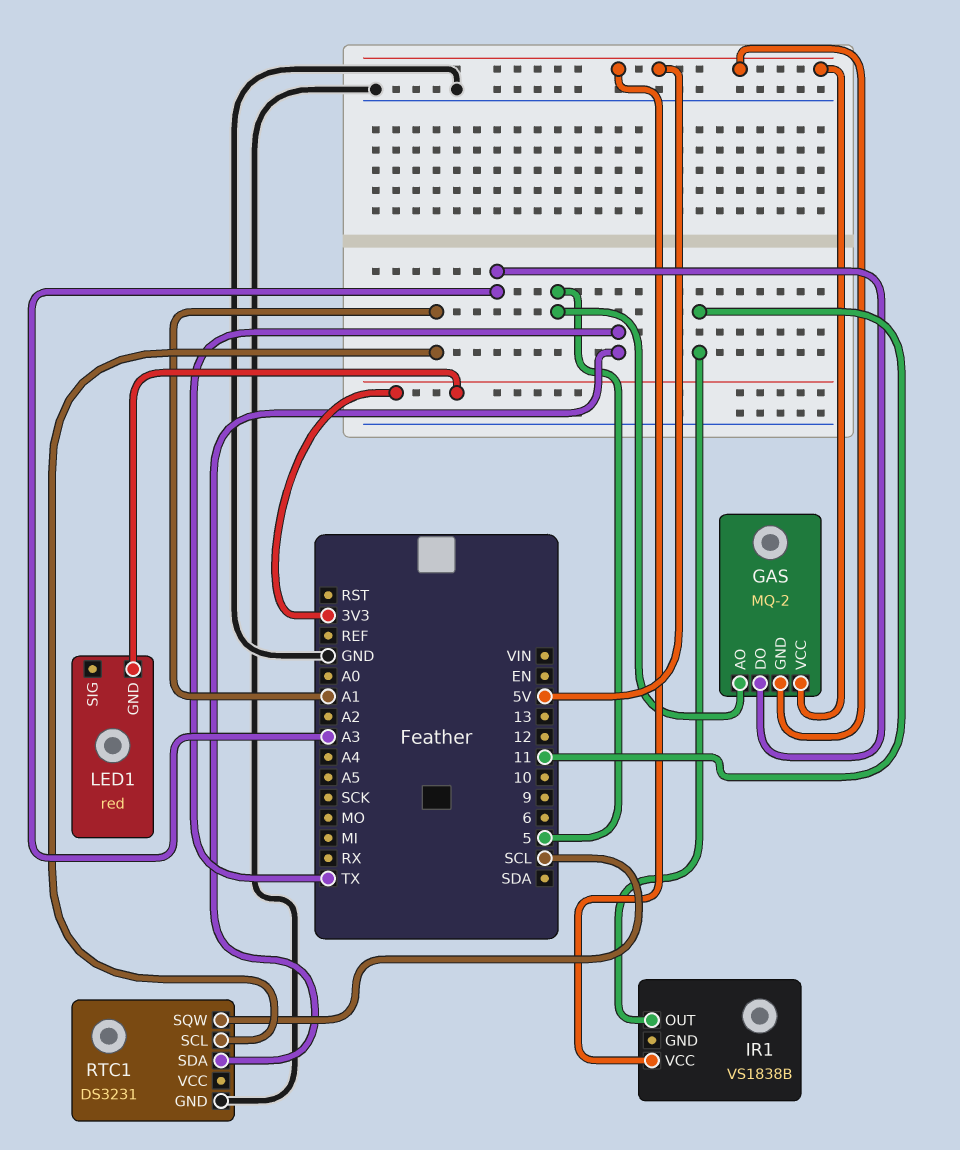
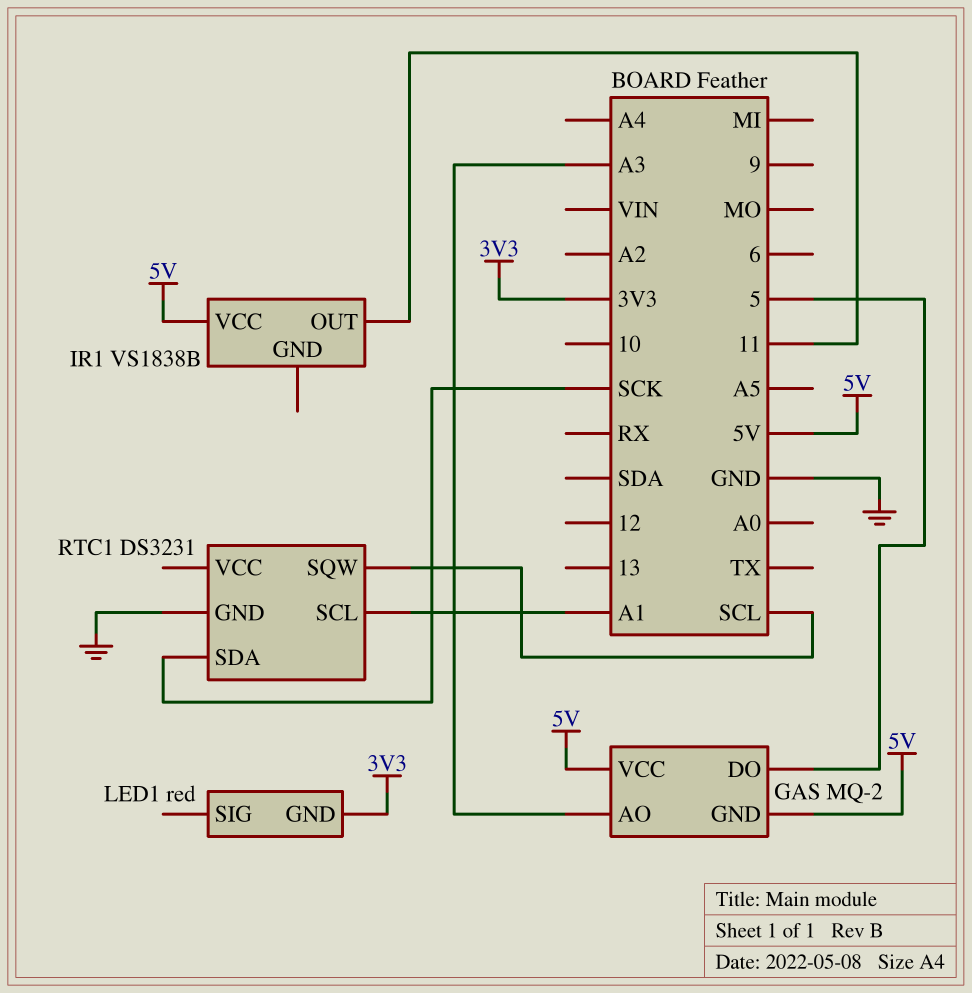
GAS pin AO: 5 -> A3
GAS pin DO: A3 -> 5
RTC1 pin SDA: TX -> SCK

